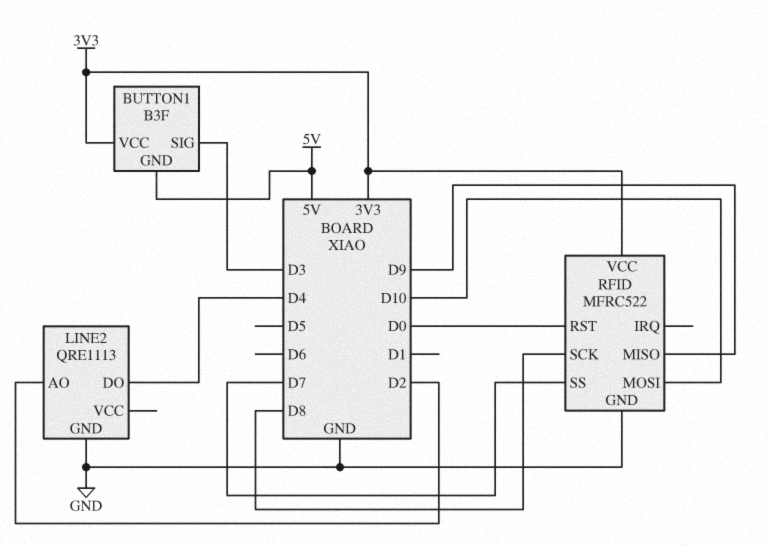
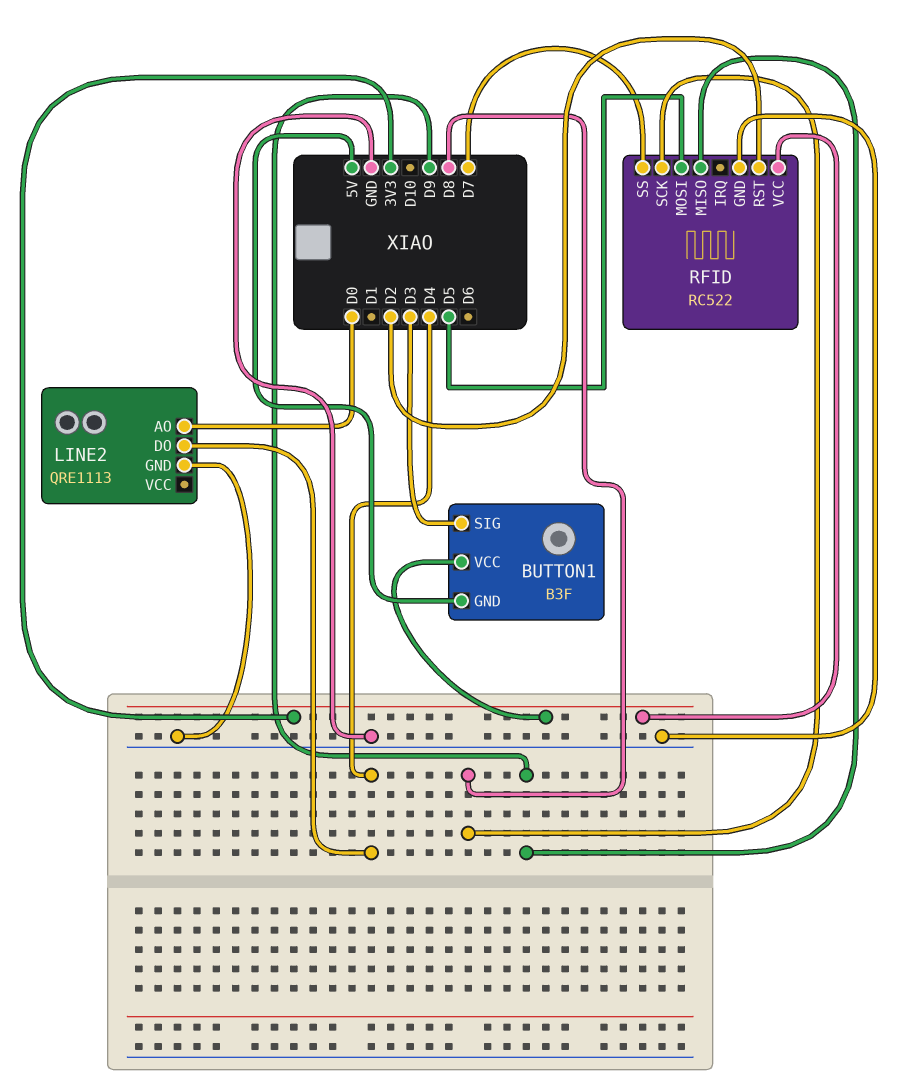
LINE2 pin AO: D2 -> D0
RFID: MFRC522 -> RC522
RFID pin MOSI: D10 -> D5
RFID pin RST: D0 -> D2

